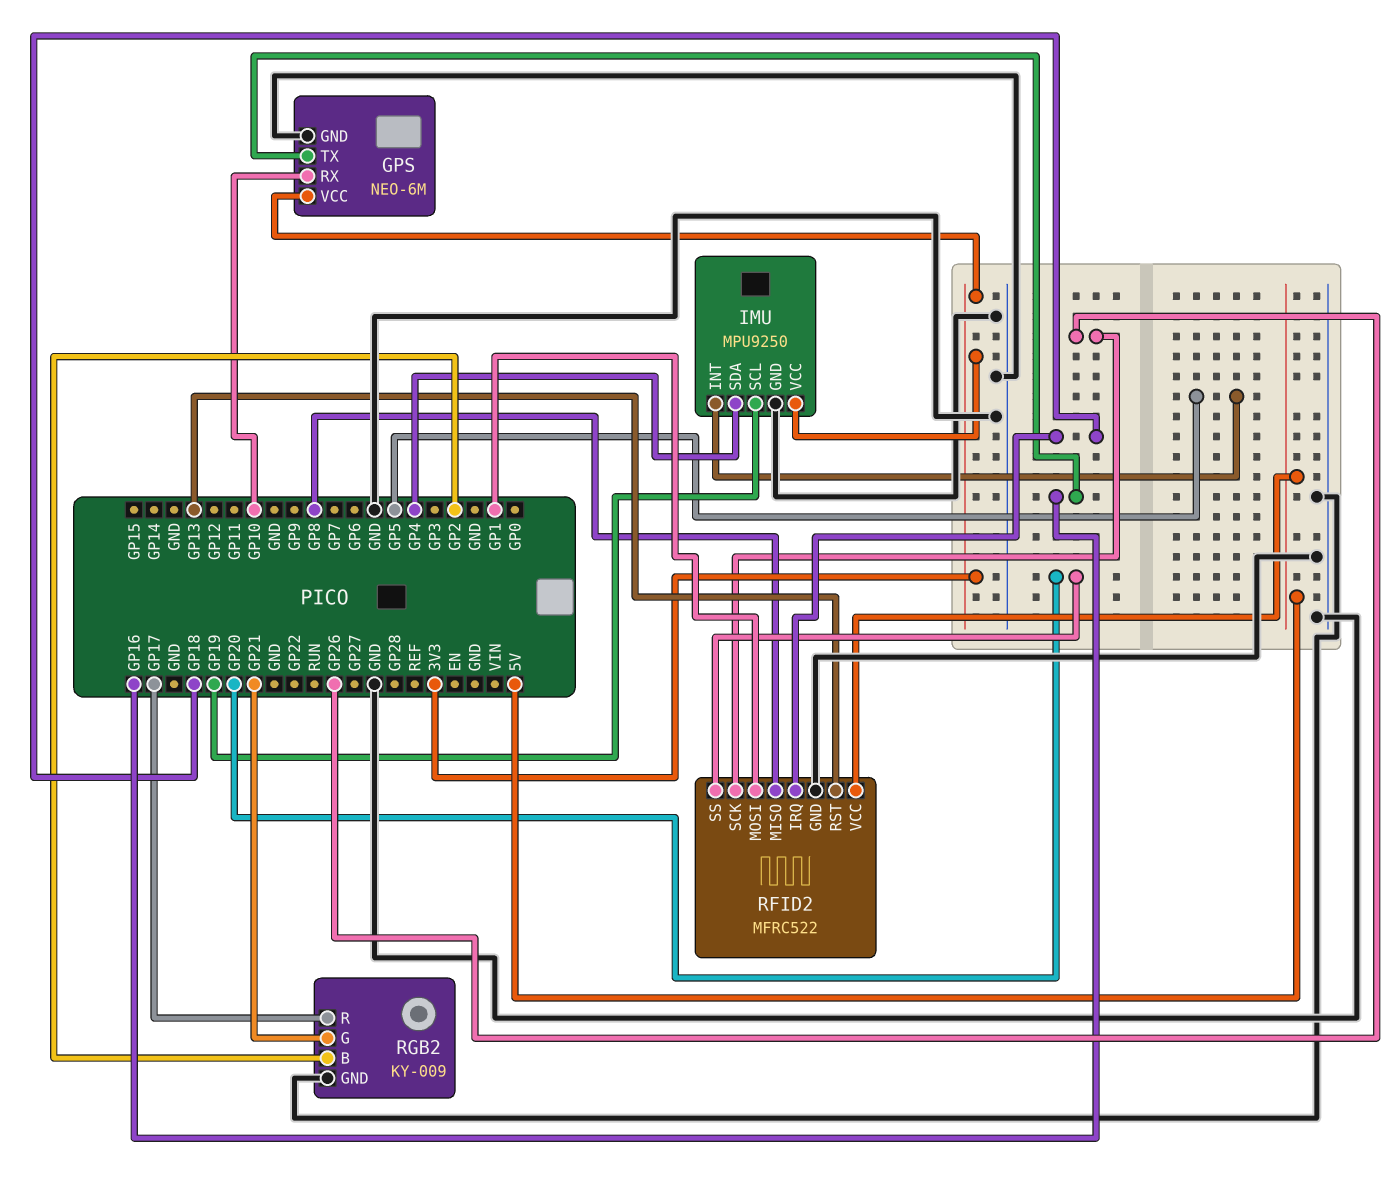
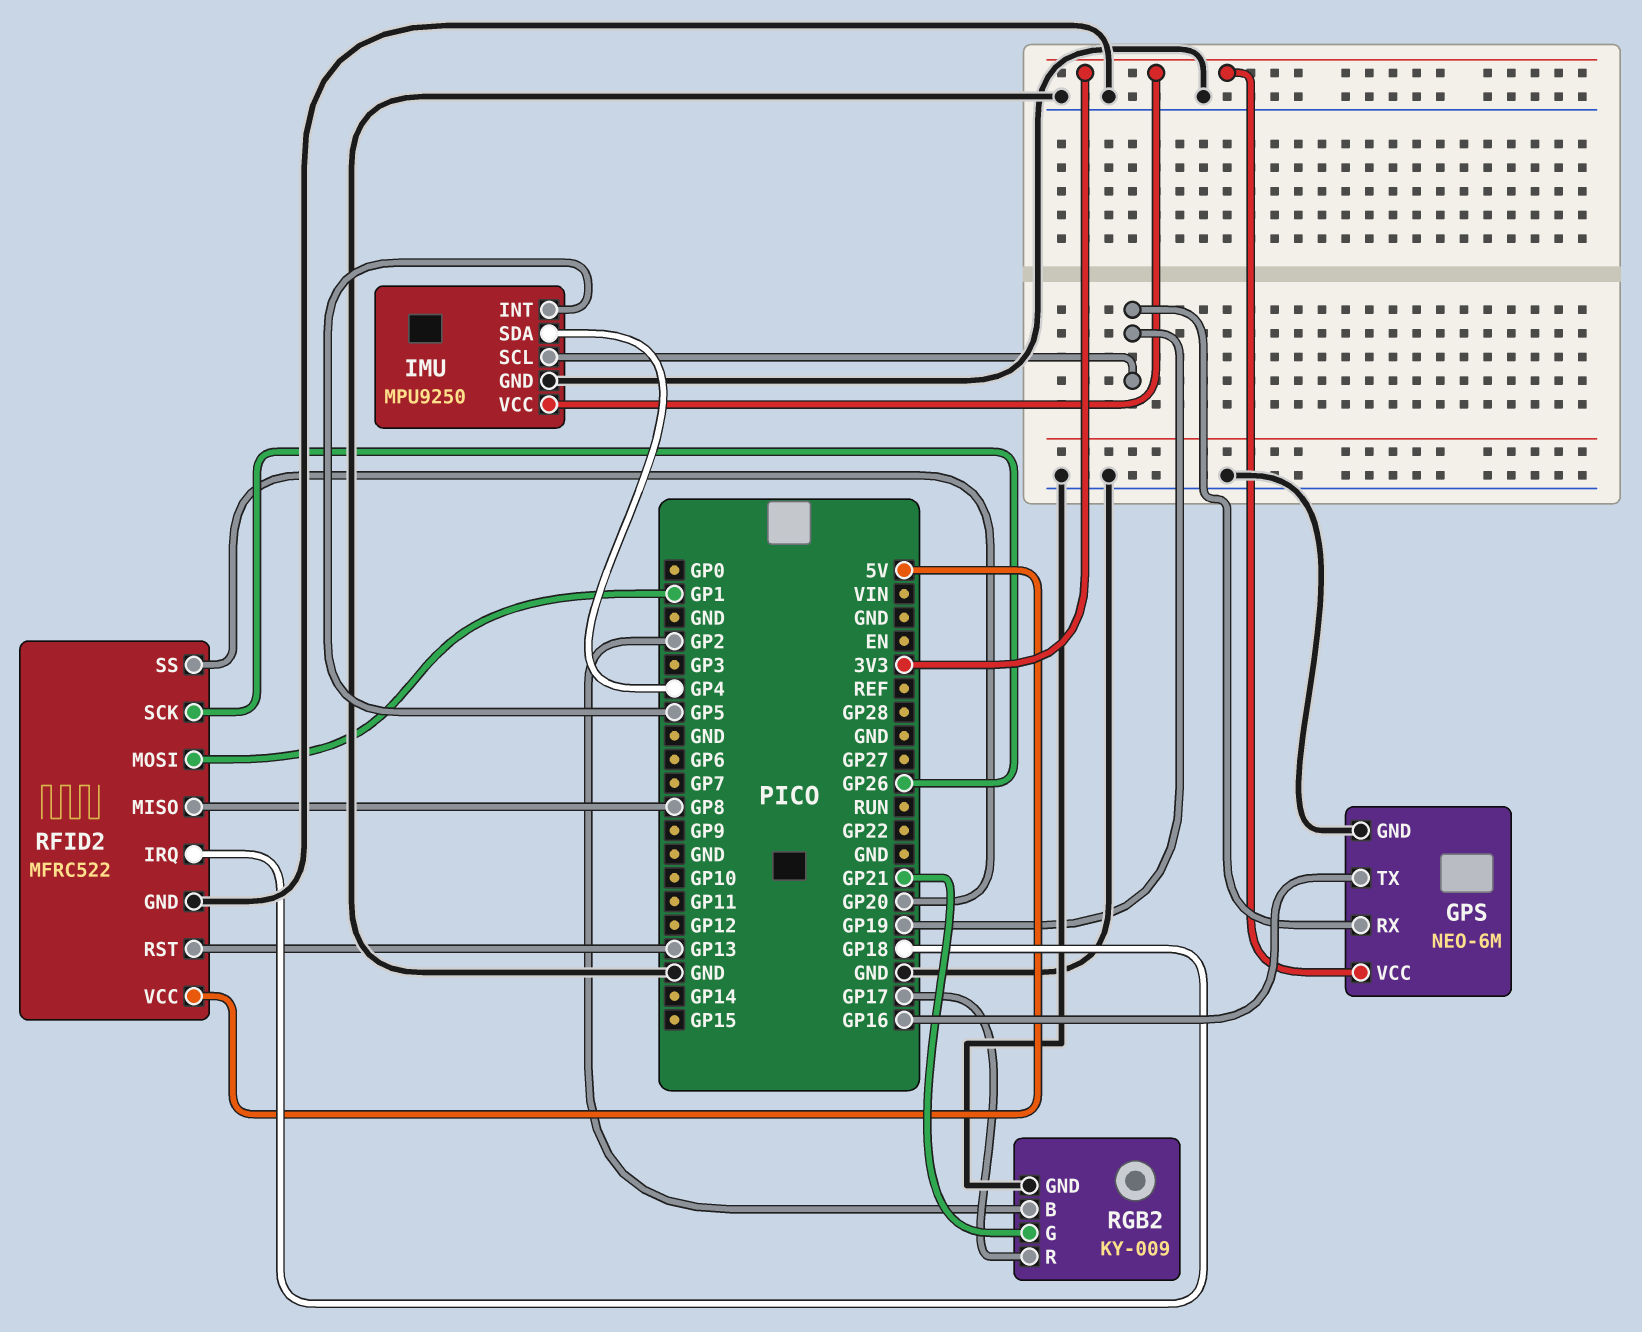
GPS pin RX: GP10 -> GP19

